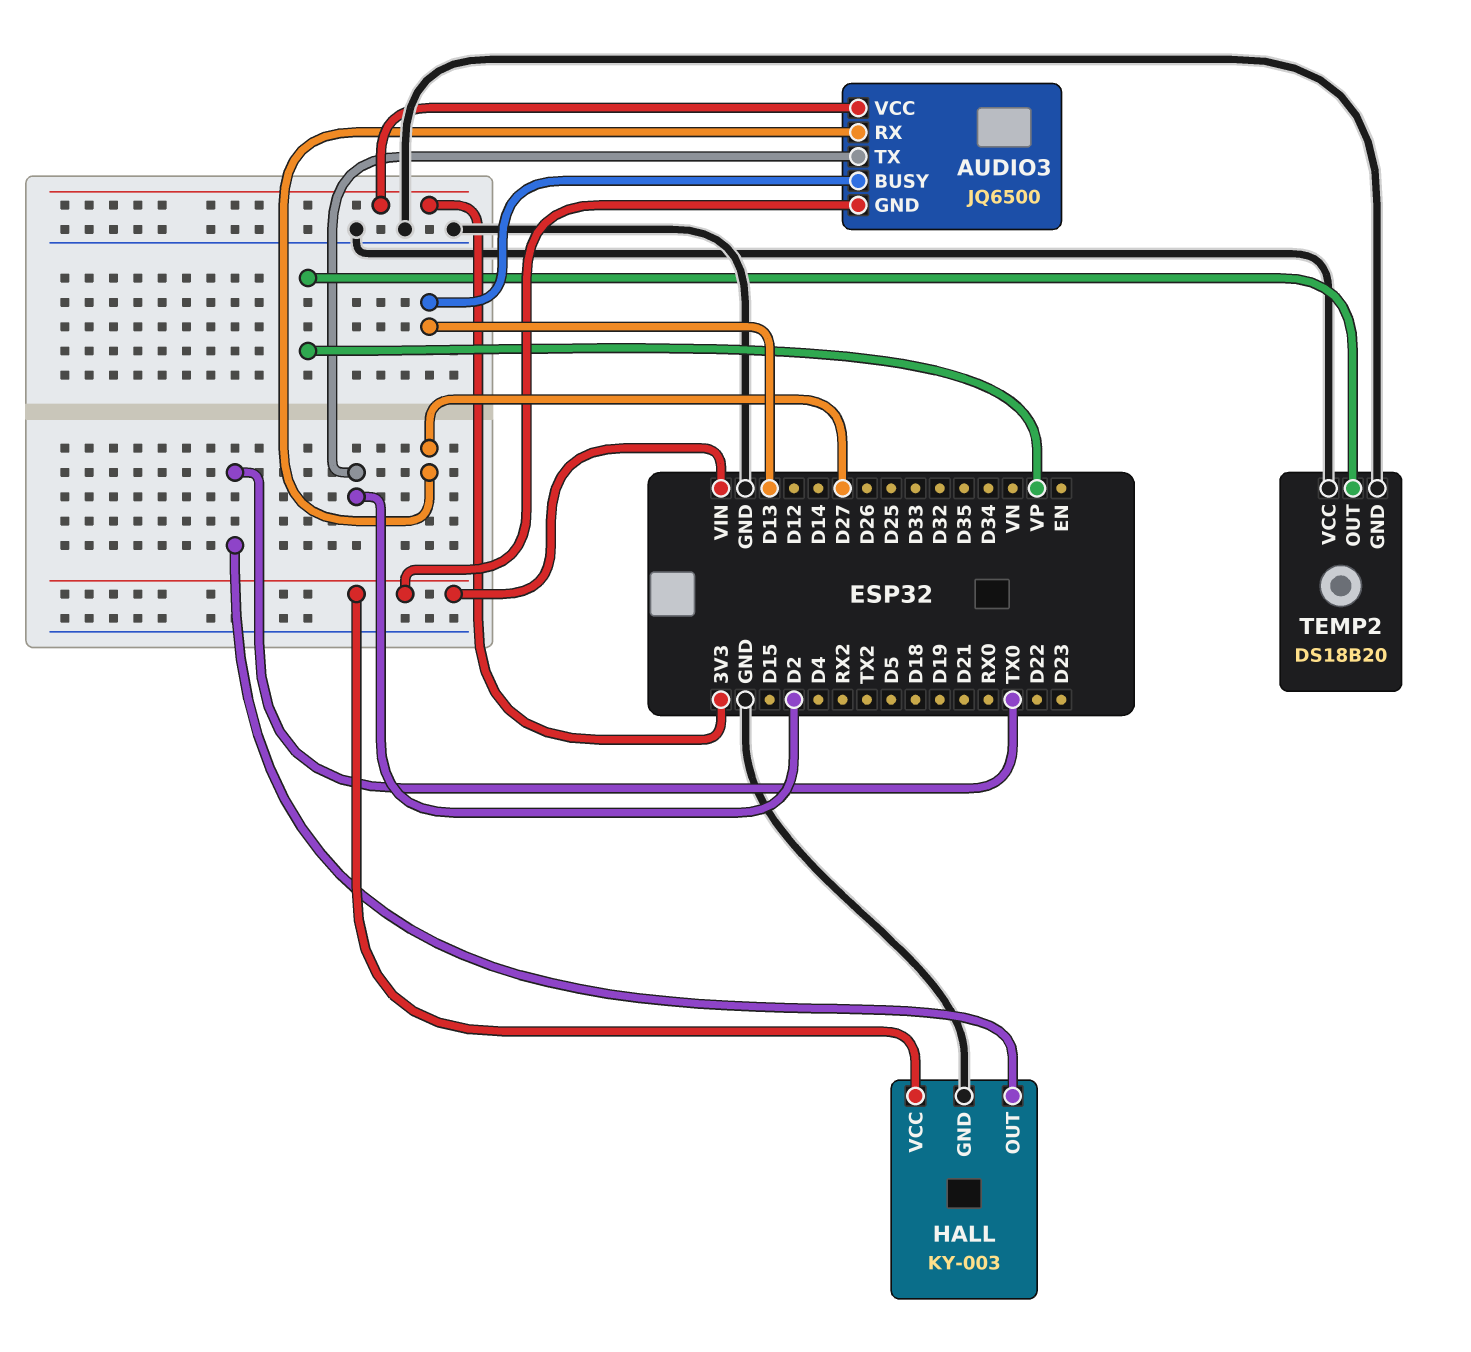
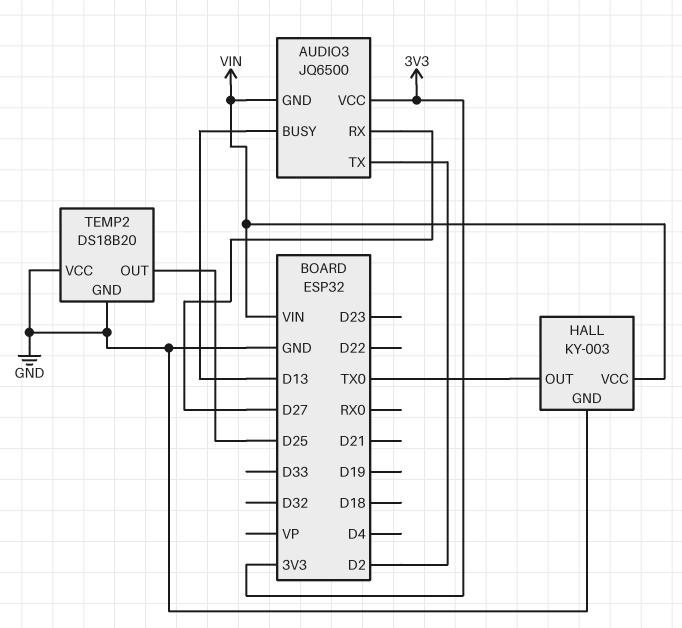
TEMP2 pin OUT: VP -> D25

